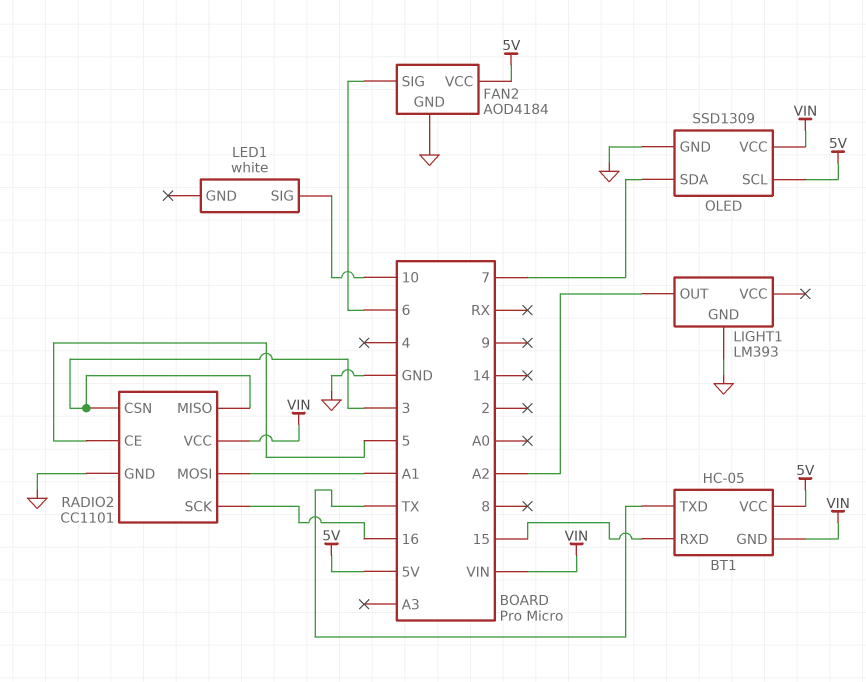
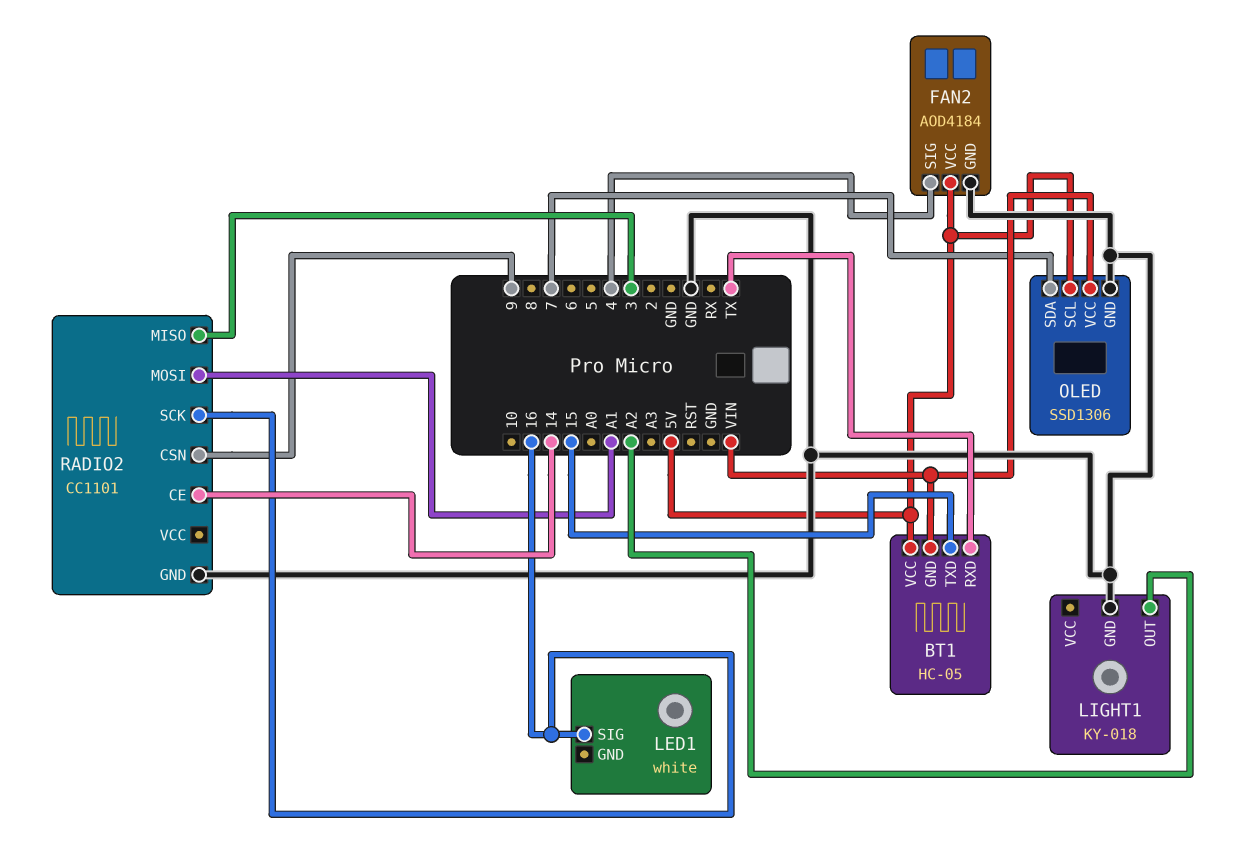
BT1 pin RXD: 15 -> TX
BT1 pin TXD: TX -> 15
FAN2 pin SIG: 6 -> 4
LED1 pin SIG: 10 -> 16
LIGHT1: LM393 -> KY-018
OLED: SSD1309 -> SSD1306
RADIO2 pin CE: 5 -> 14
RADIO2 pin CSN: 3 -> 9
RADIO2 pin VCC: VIN -> none

